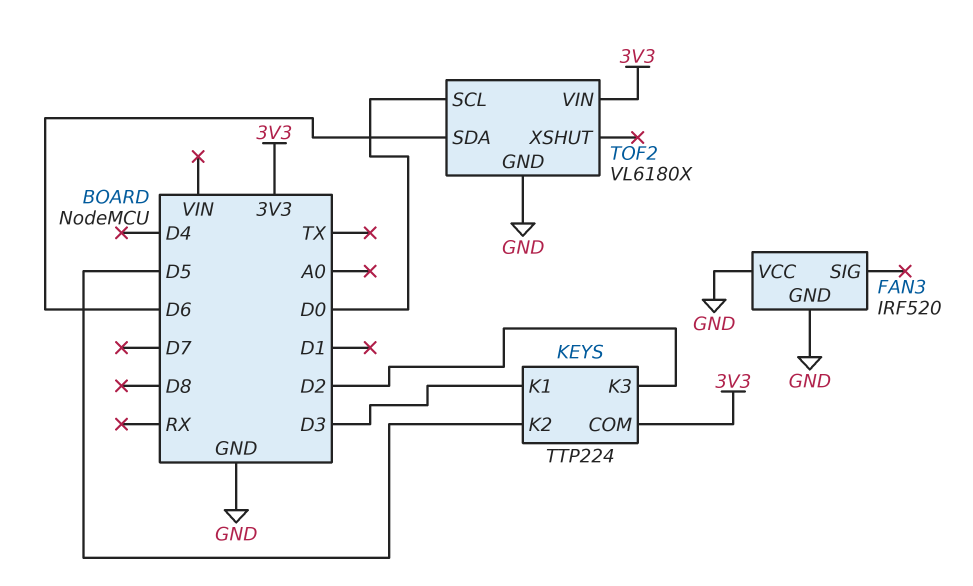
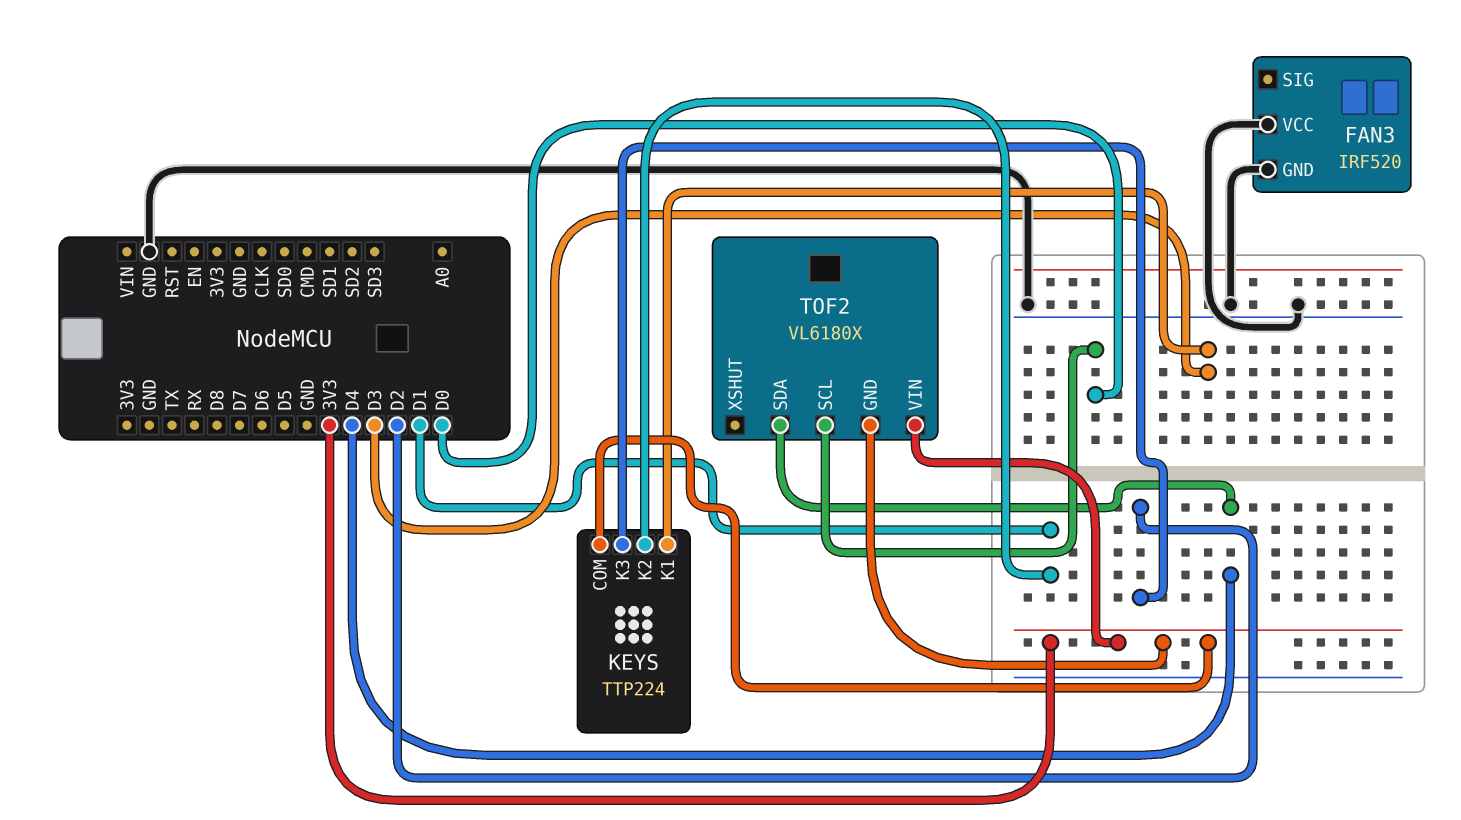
KEYS pin K2: D5 -> D1
TOF2 pin GND: GND -> 3V3
TOF2 pin SDA: D6 -> D4

